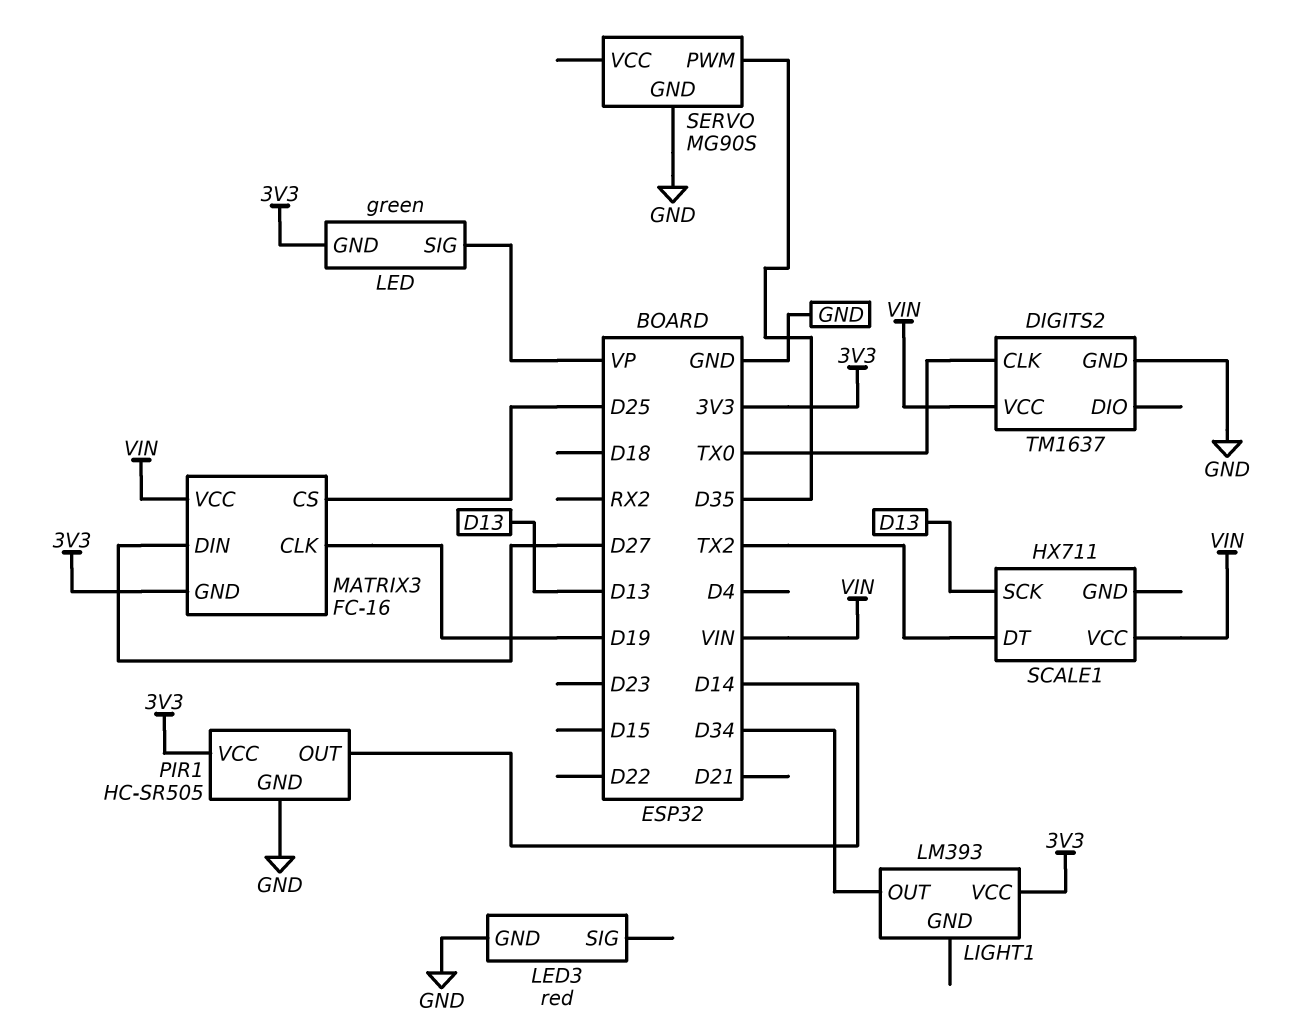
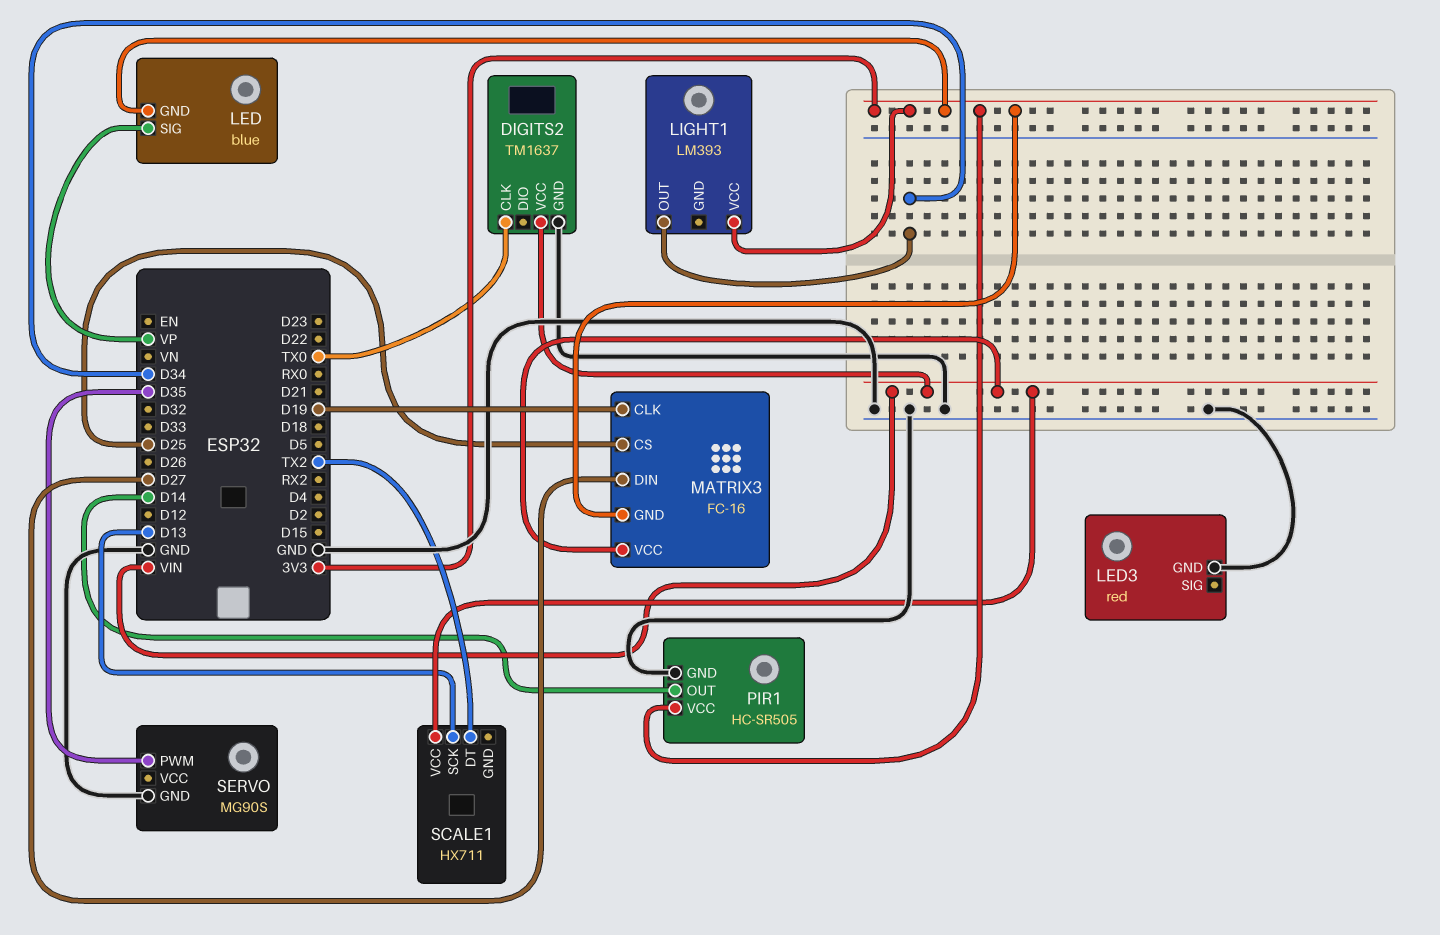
LED: green -> blue

